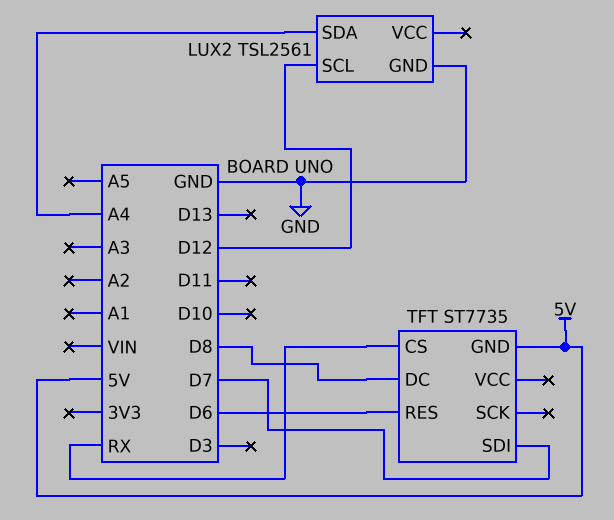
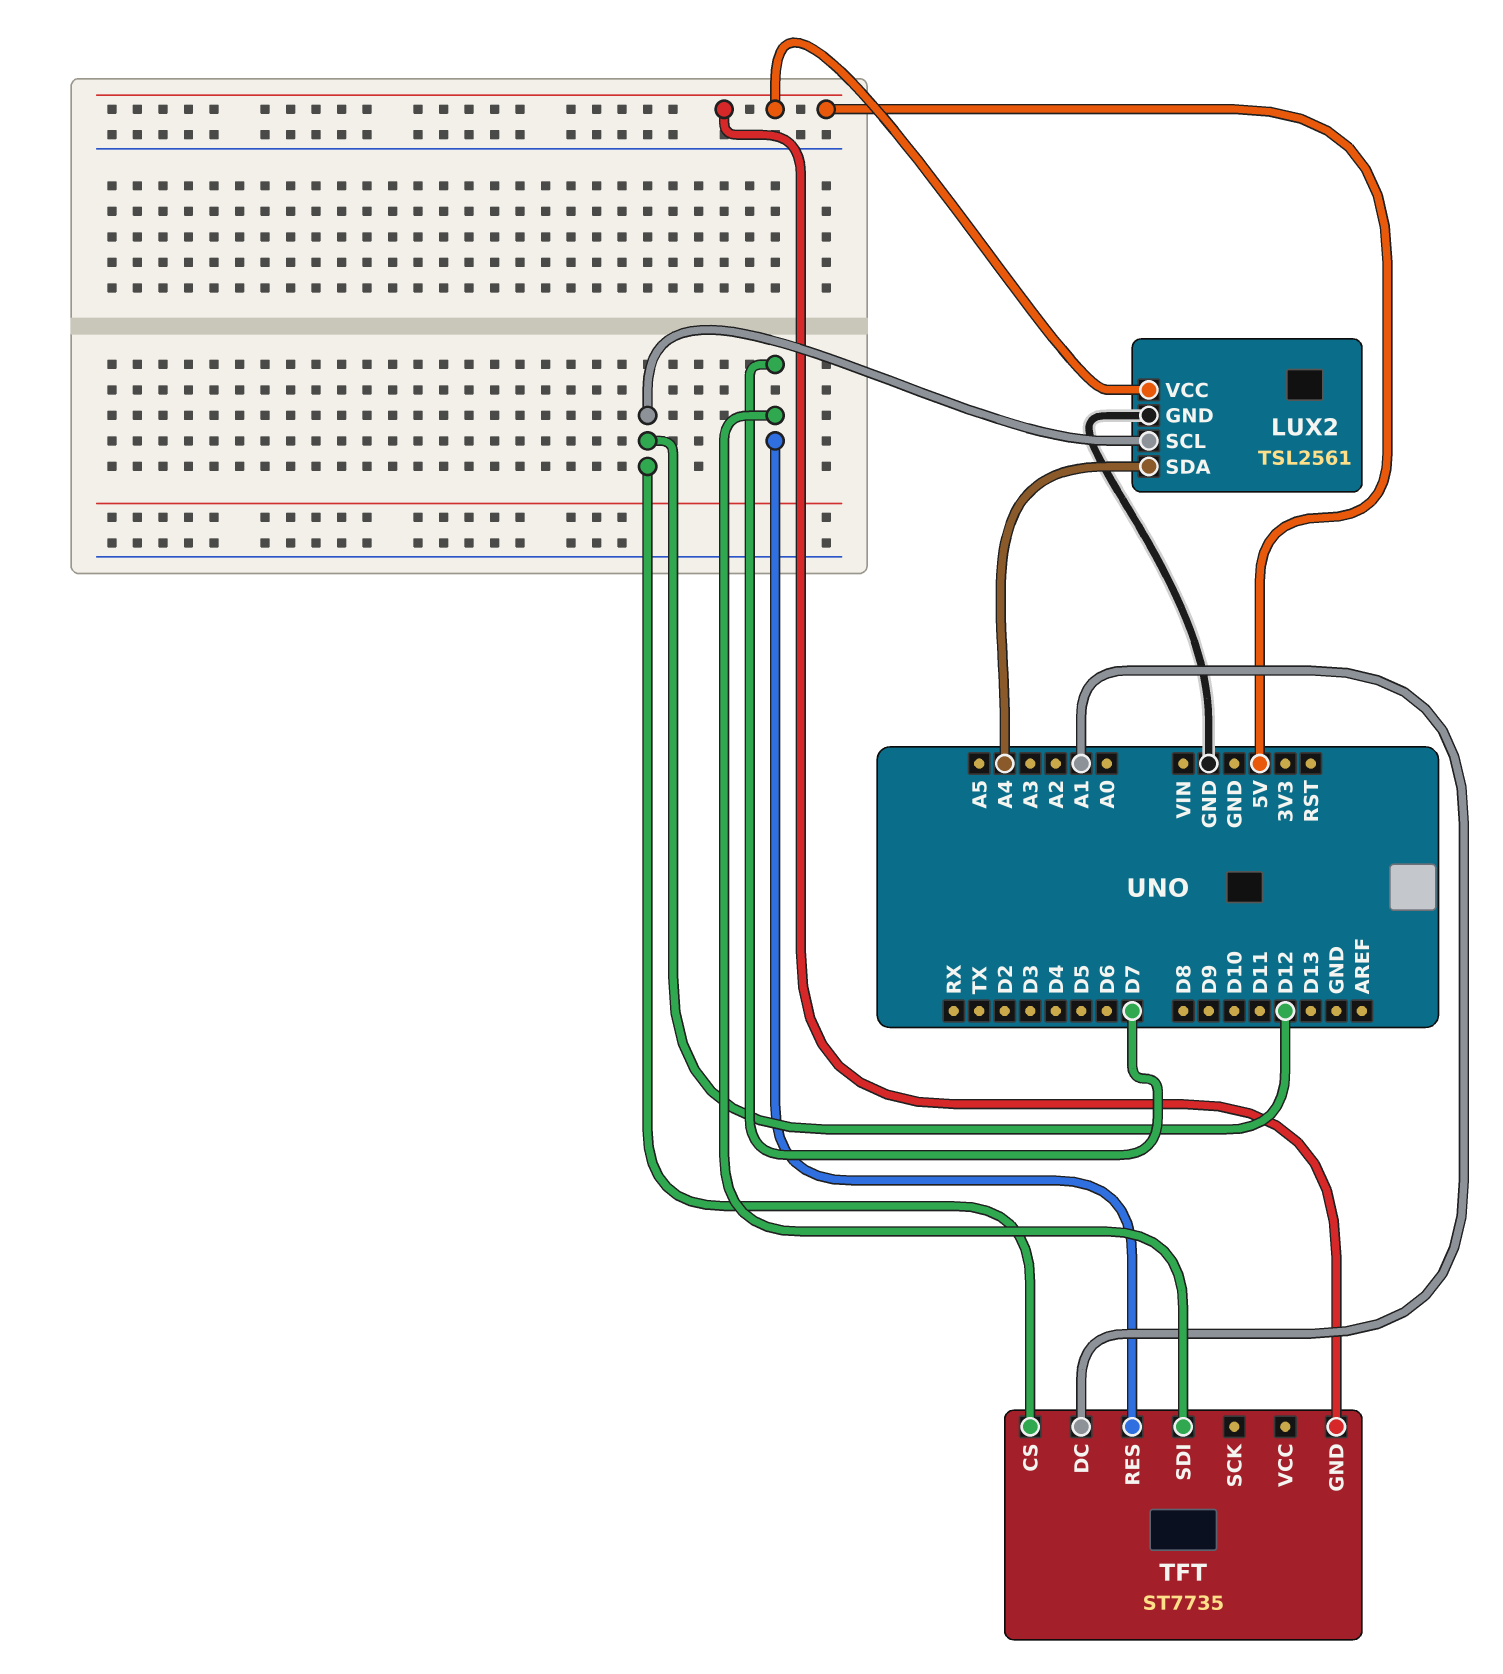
LUX2 pin VCC: none -> 5V
TFT pin CS: RX -> D12
TFT pin DC: D8 -> A1
TFT pin RES: D6 -> D7

